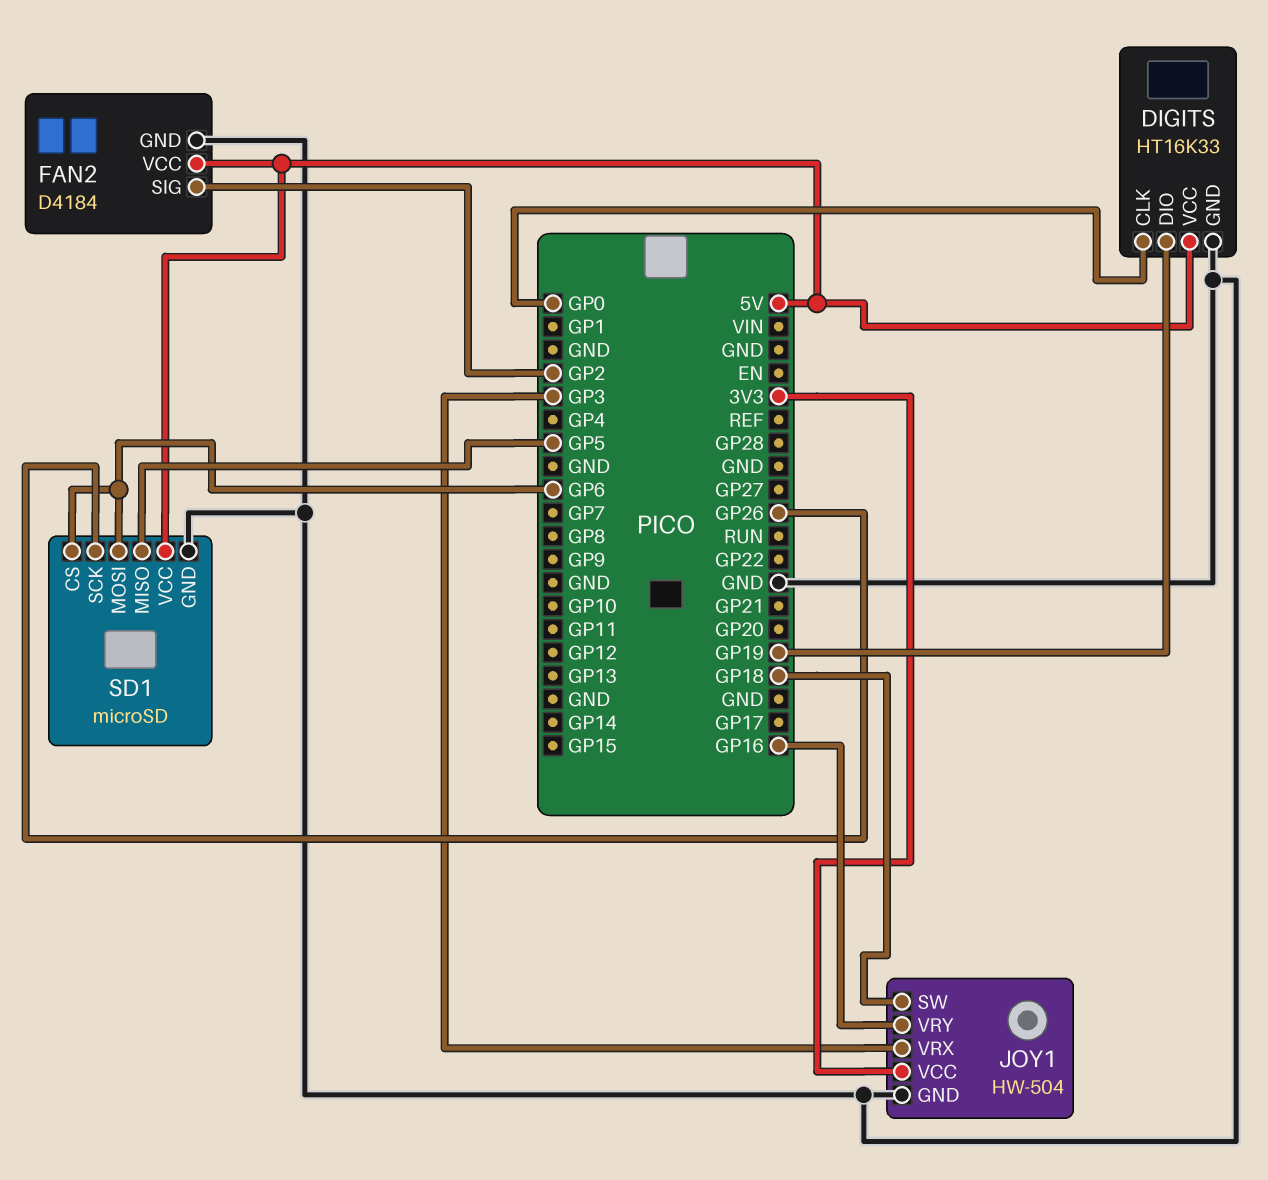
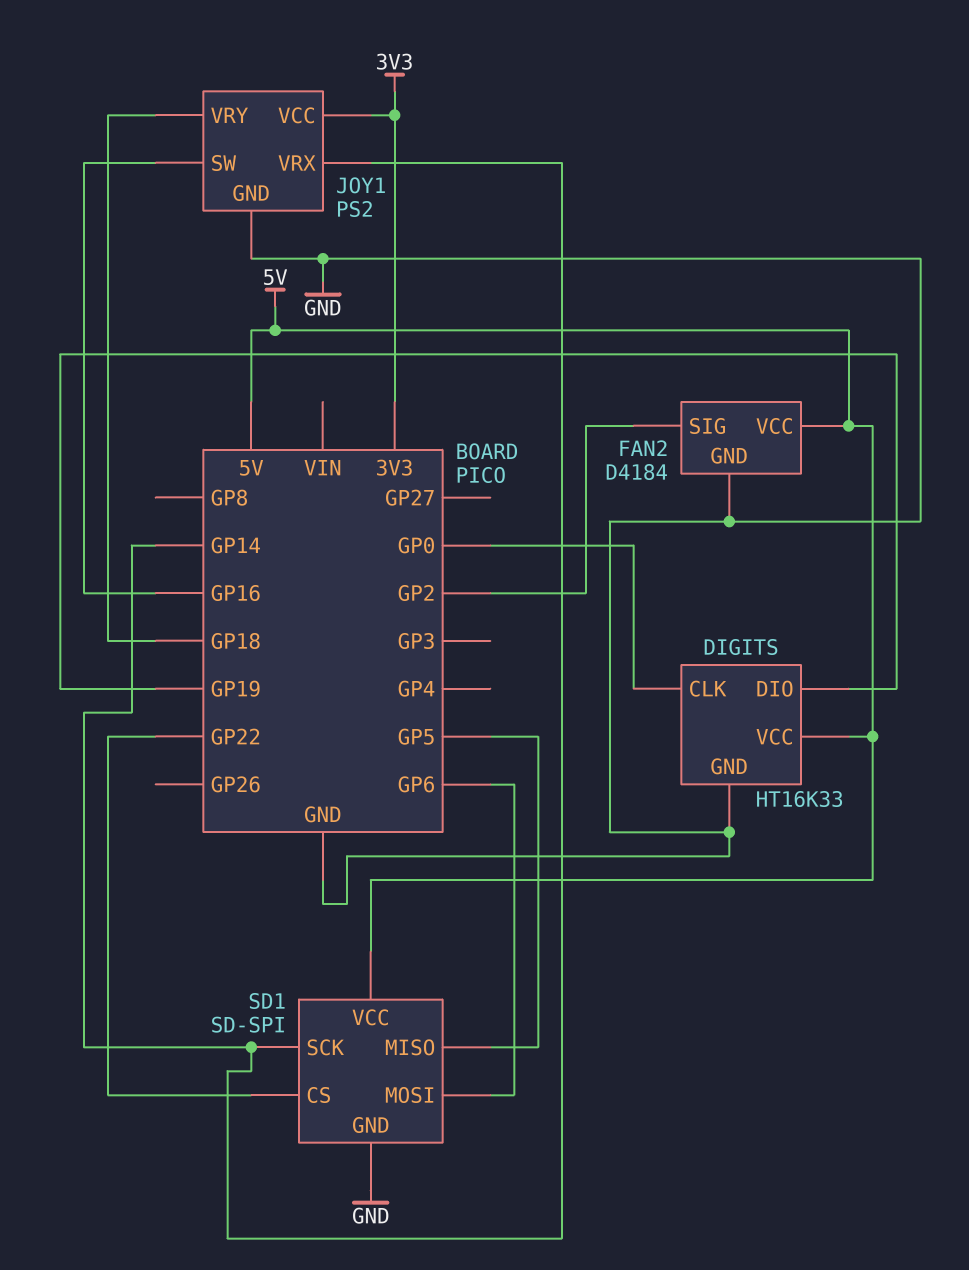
JOY1: HW-504 -> PS2
JOY1 pin SW: GP18 -> GP16
JOY1 pin VRX: GP3 -> GP14
JOY1 pin VRY: GP16 -> GP18
SD1: microSD -> SD-SPI
SD1 pin CS: GP6 -> GP22
SD1 pin SCK: GP26 -> GP14

